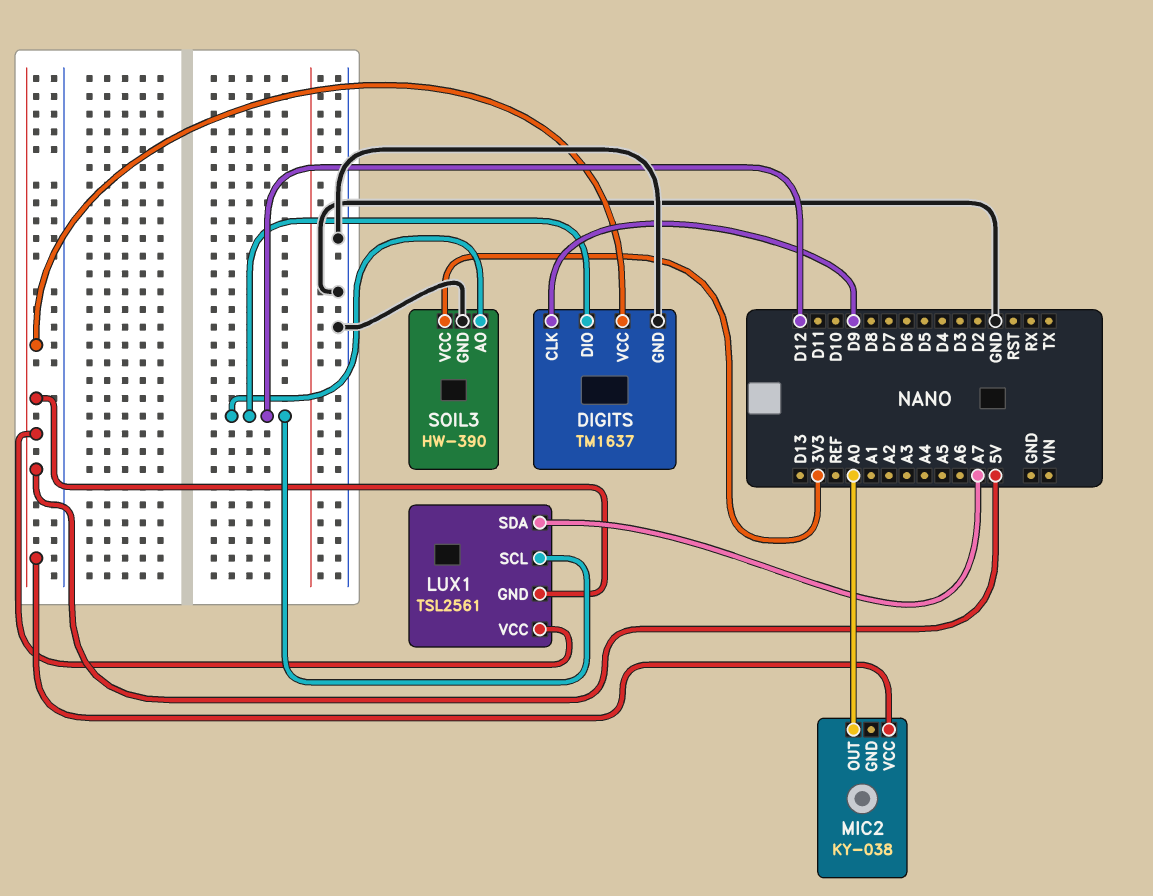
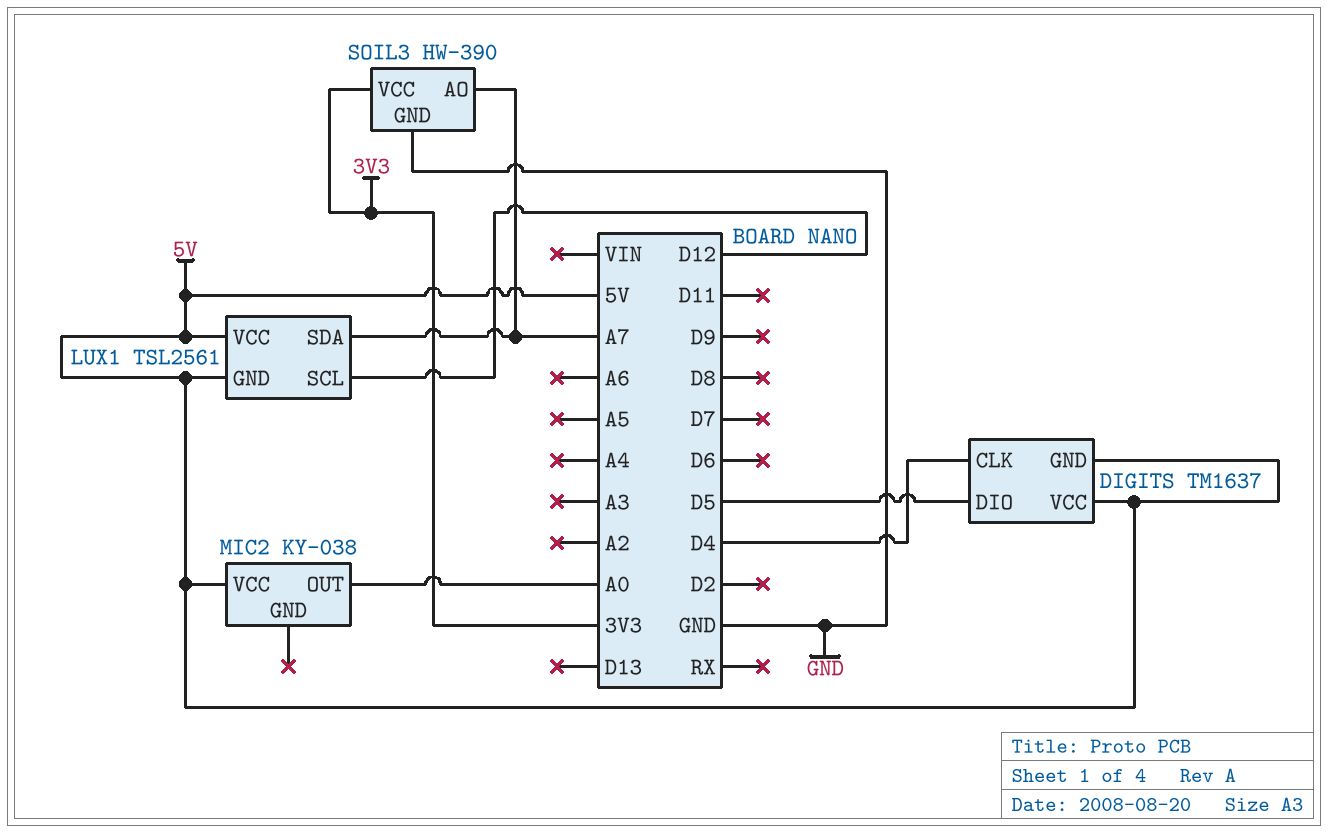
DIGITS pin CLK: D9 -> D4
DIGITS pin DIO: D12 -> D5
DIGITS pin GND: GND -> 5V
SOIL3 pin AO: D12 -> A7

